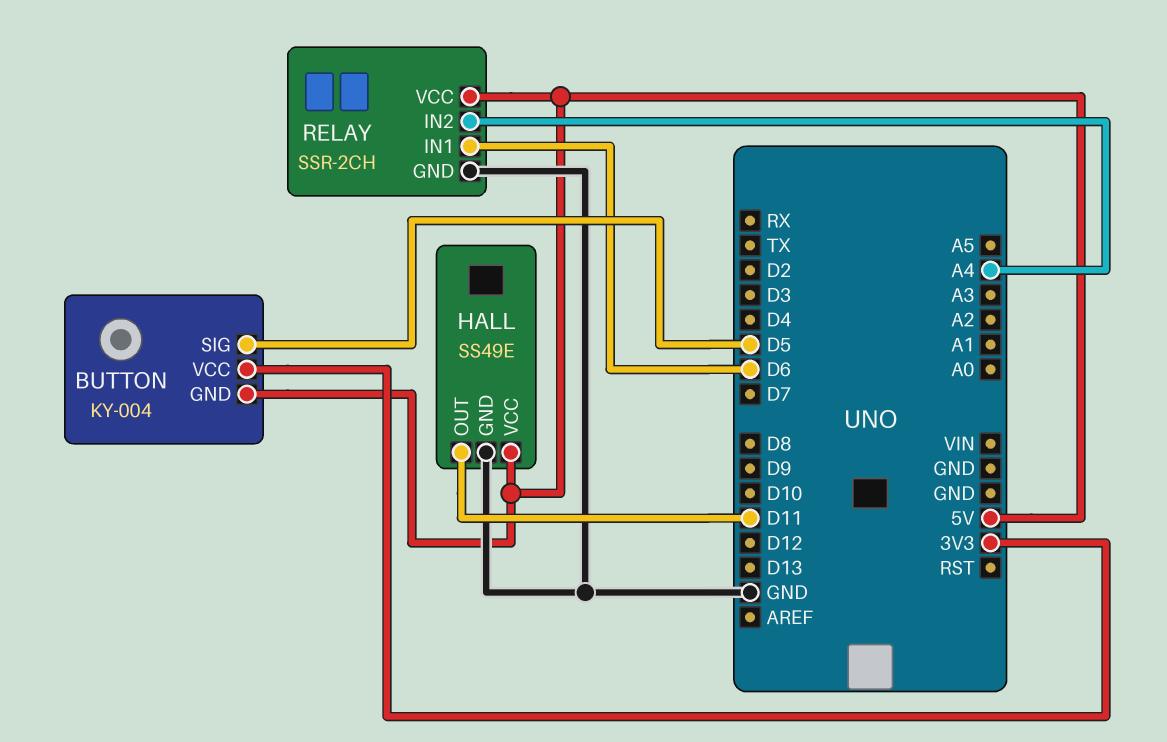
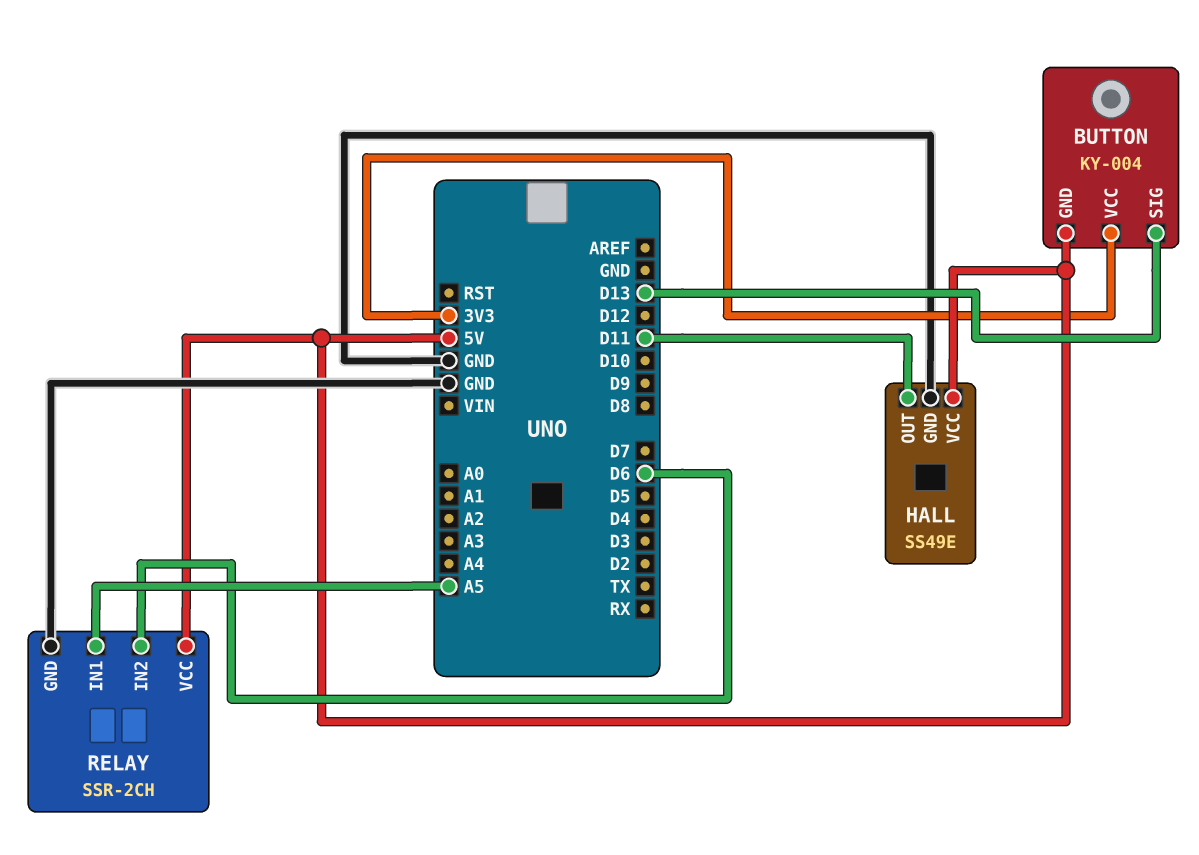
BUTTON pin SIG: D5 -> D13
RELAY pin IN1: D6 -> A5
RELAY pin IN2: A4 -> D6

